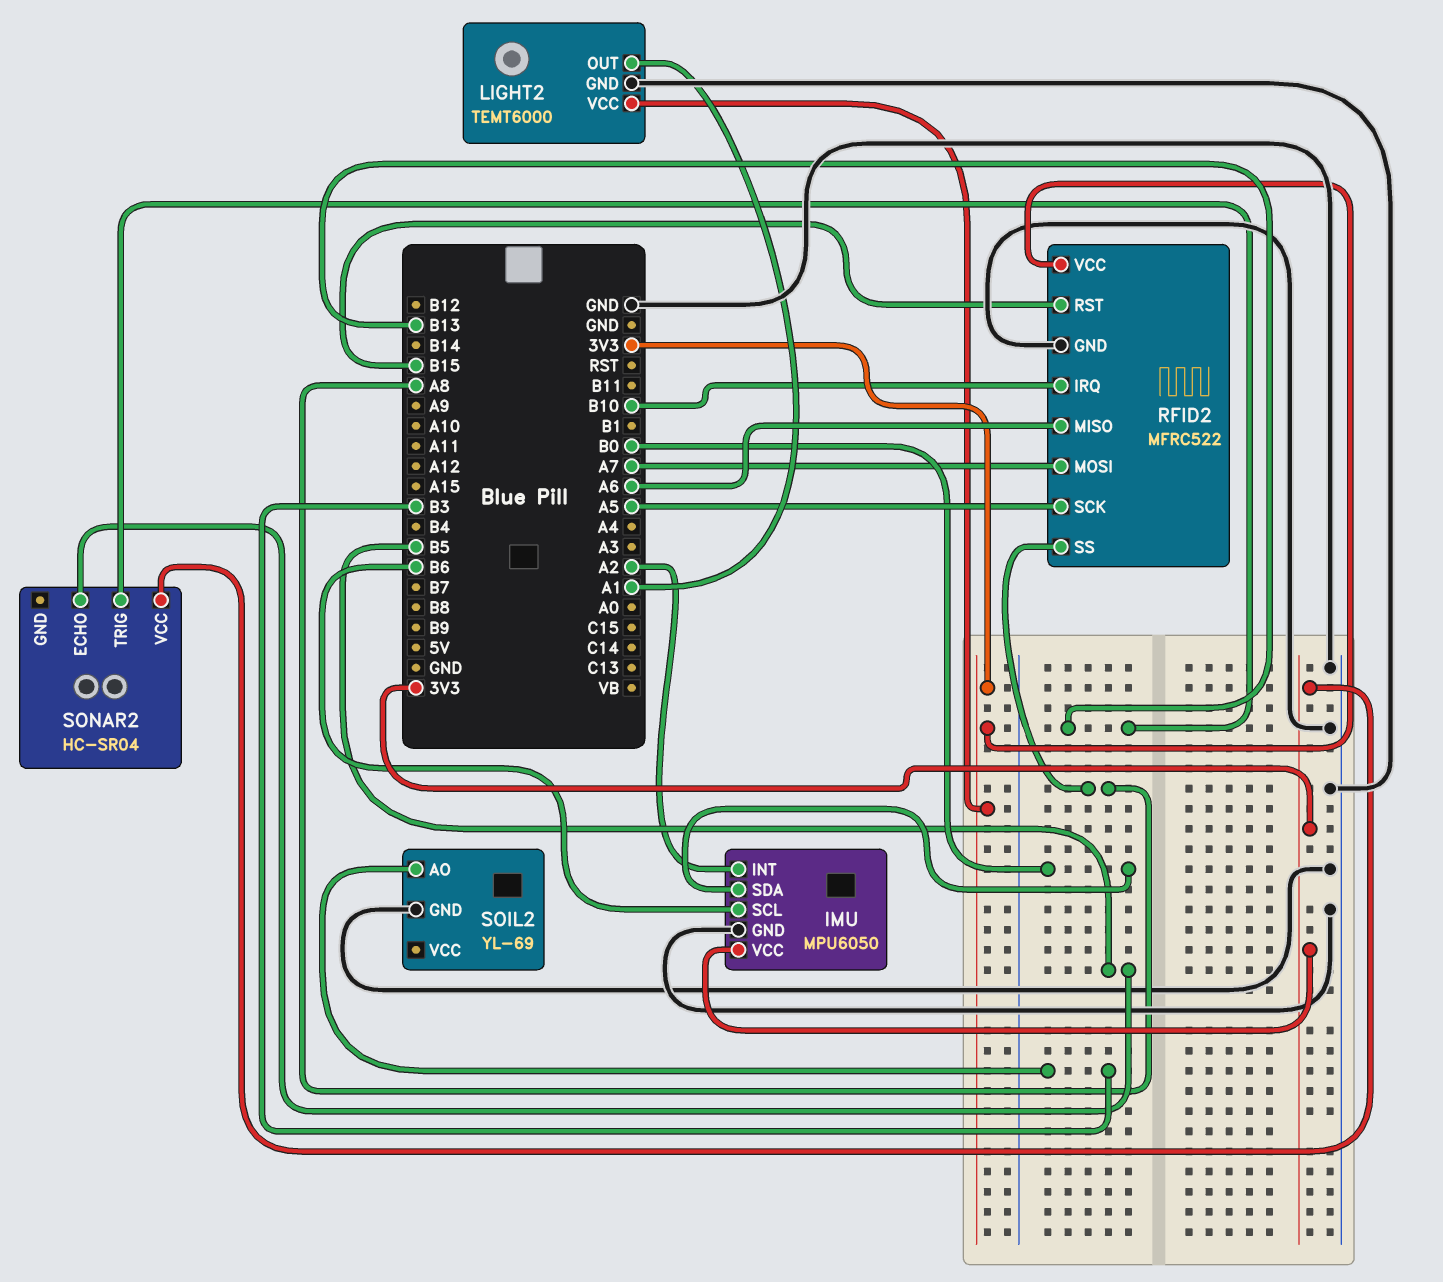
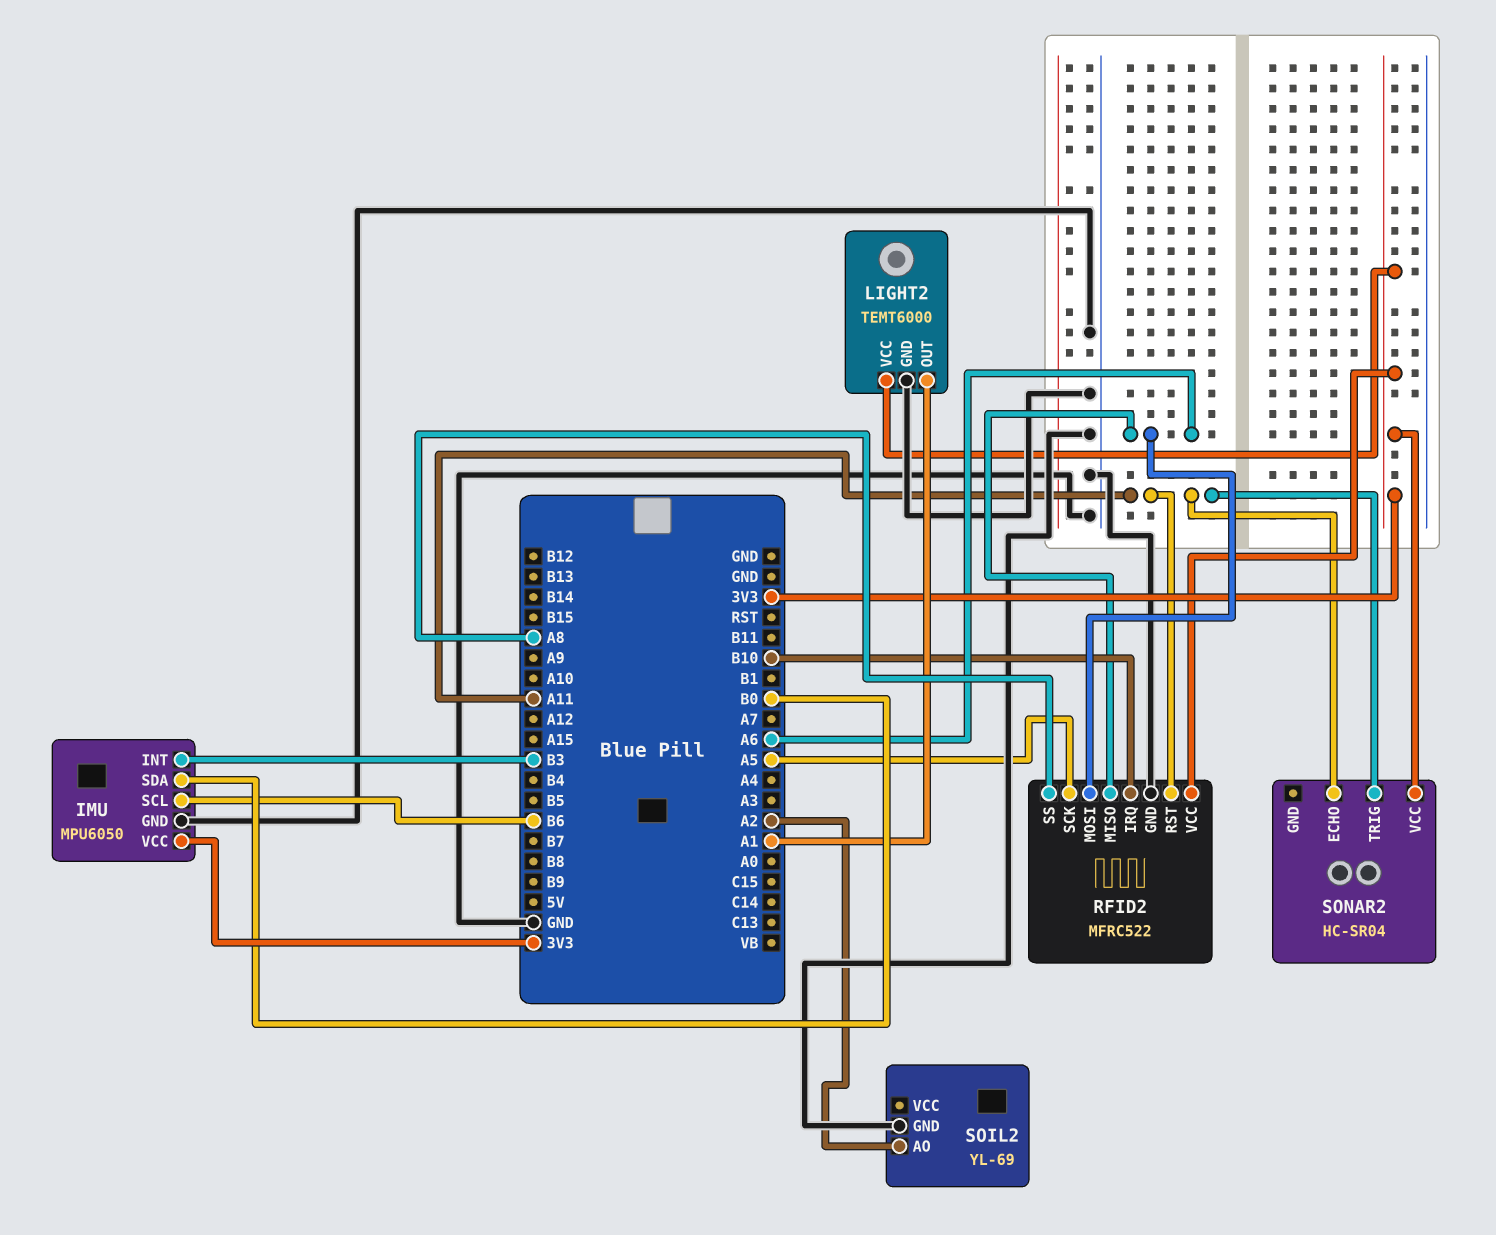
IMU pin INT: A2 -> B3
RFID2 pin MOSI: A7 -> A6
RFID2 pin RST: B15 -> A11
SOIL2 pin AO: B3 -> A2
SONAR2 pin ECHO: B5 -> A11
SONAR2 pin TRIG: B13 -> A11

